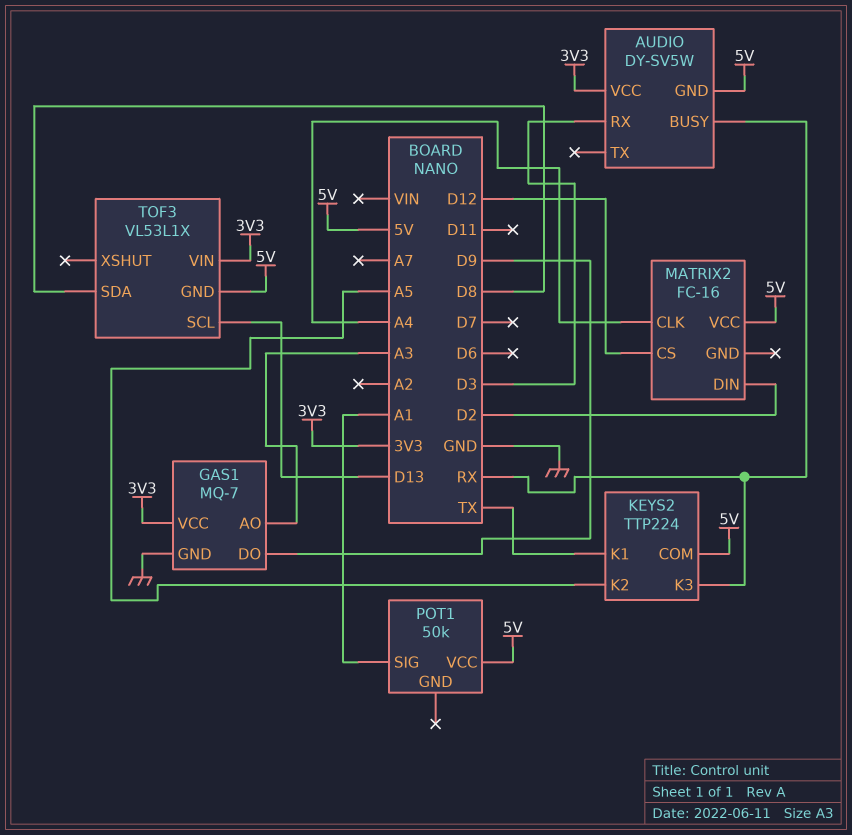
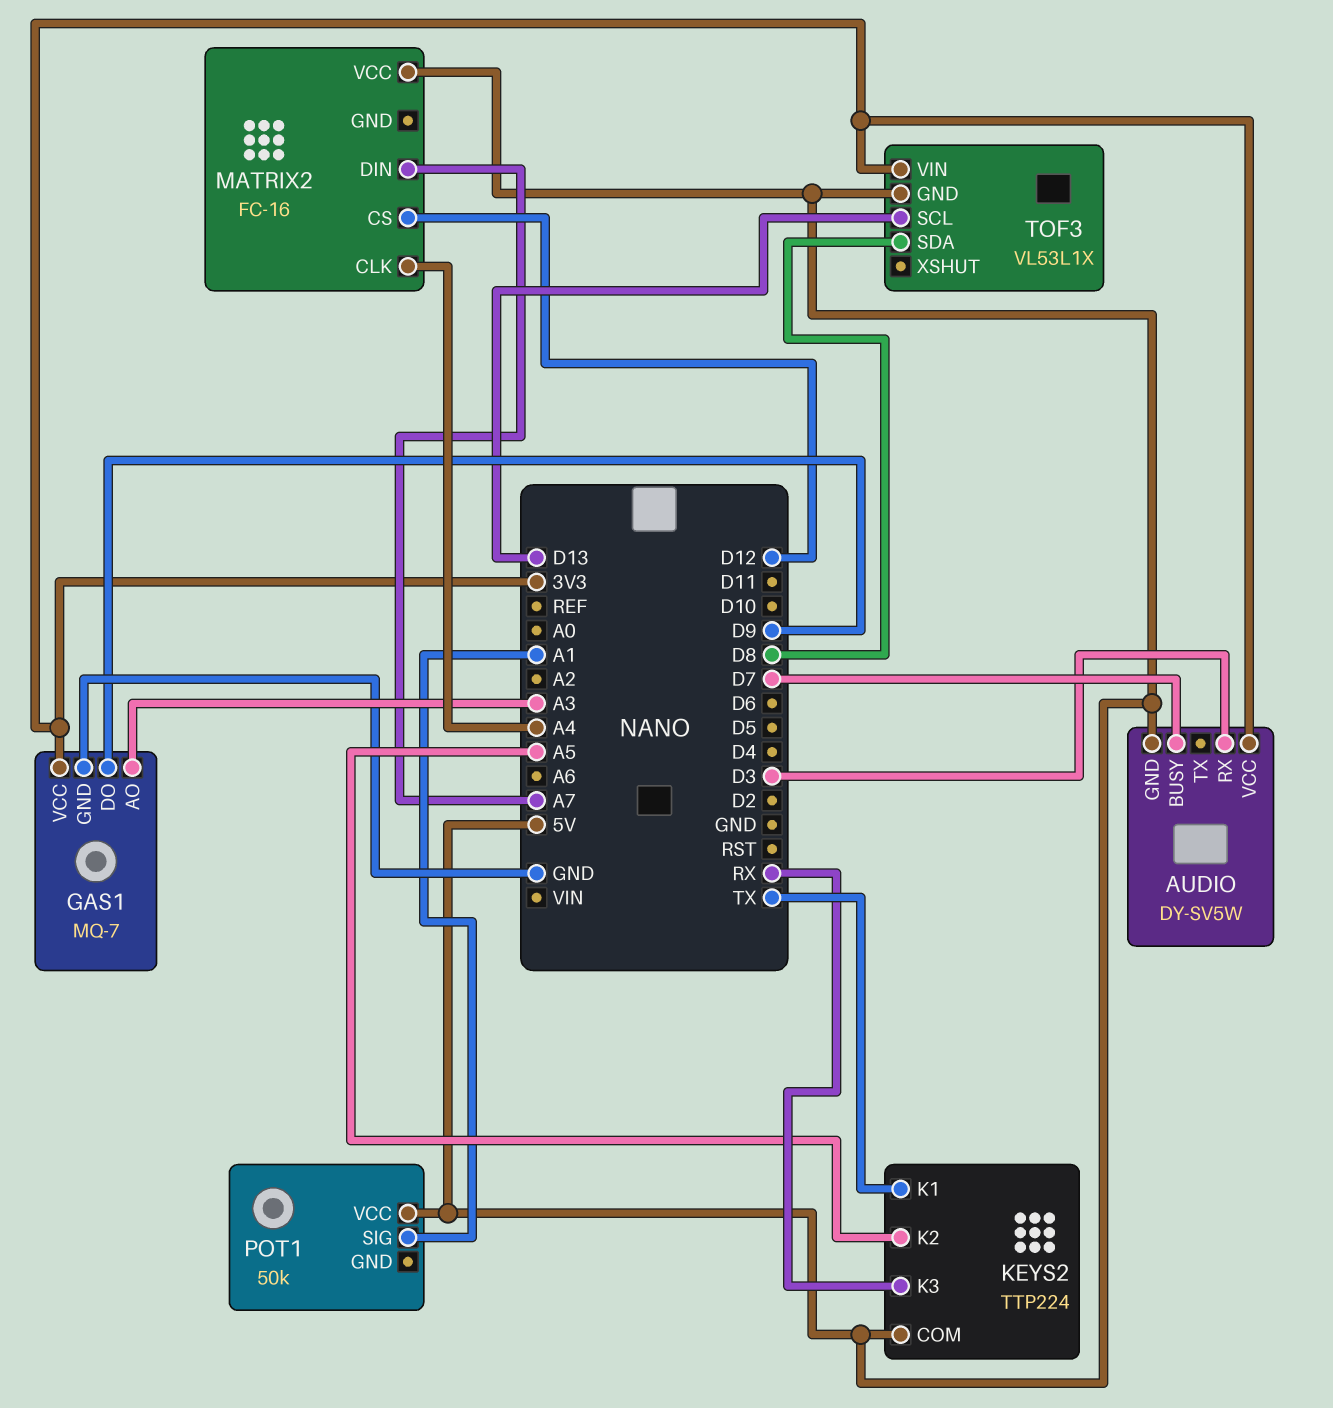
AUDIO pin BUSY: RX -> D7
MATRIX2 pin DIN: D2 -> A7

